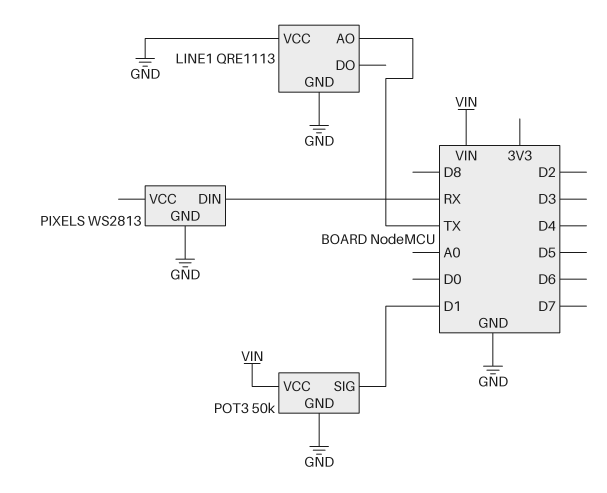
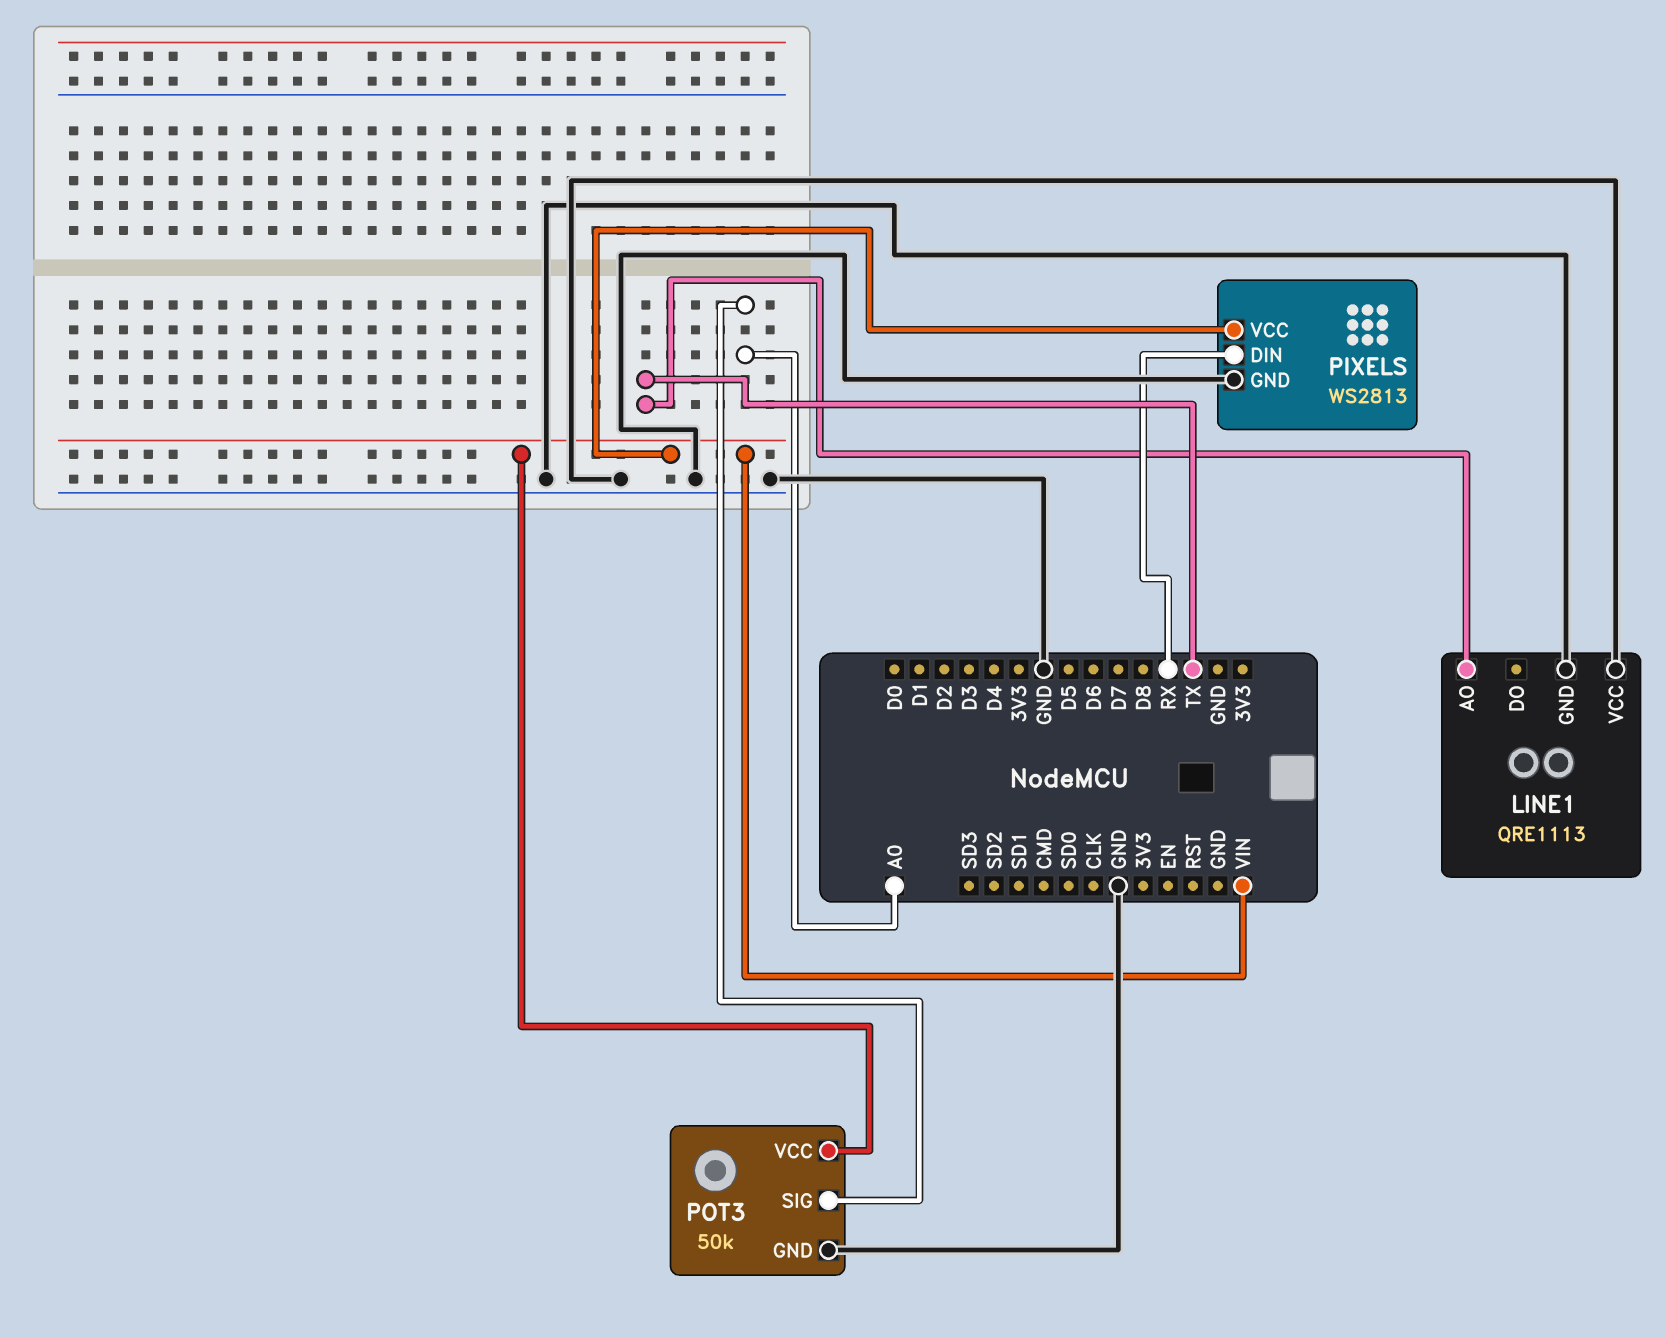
PIXELS pin VCC: none -> VIN
POT3 pin SIG: D1 -> A0

